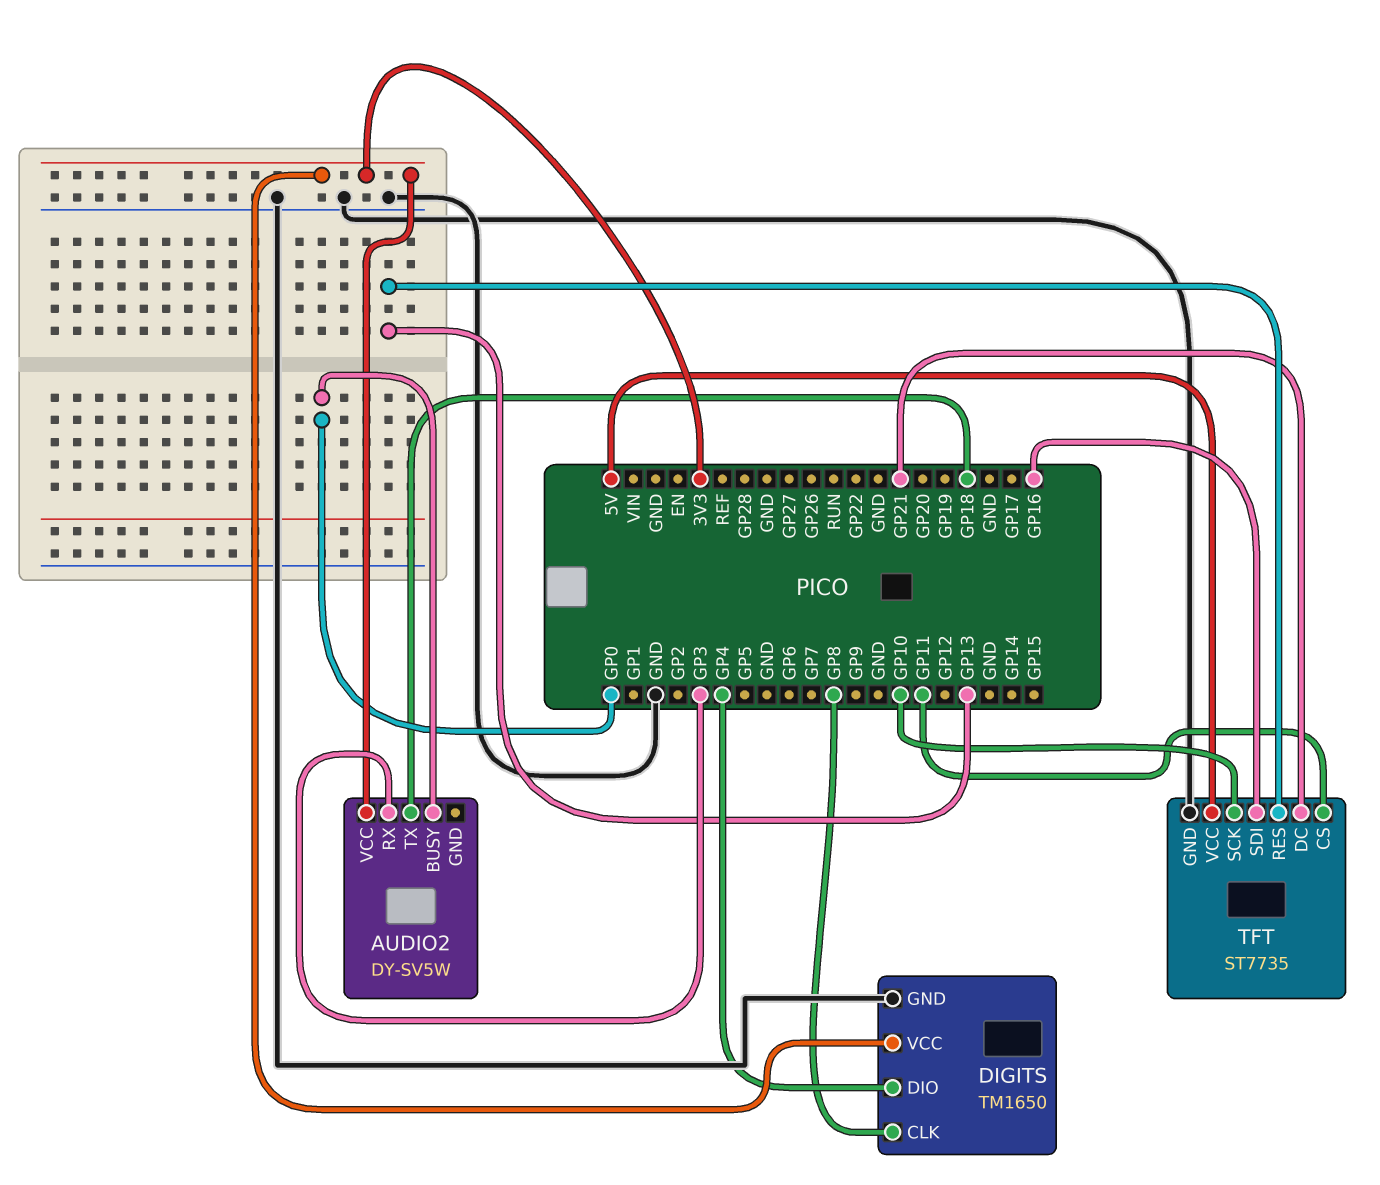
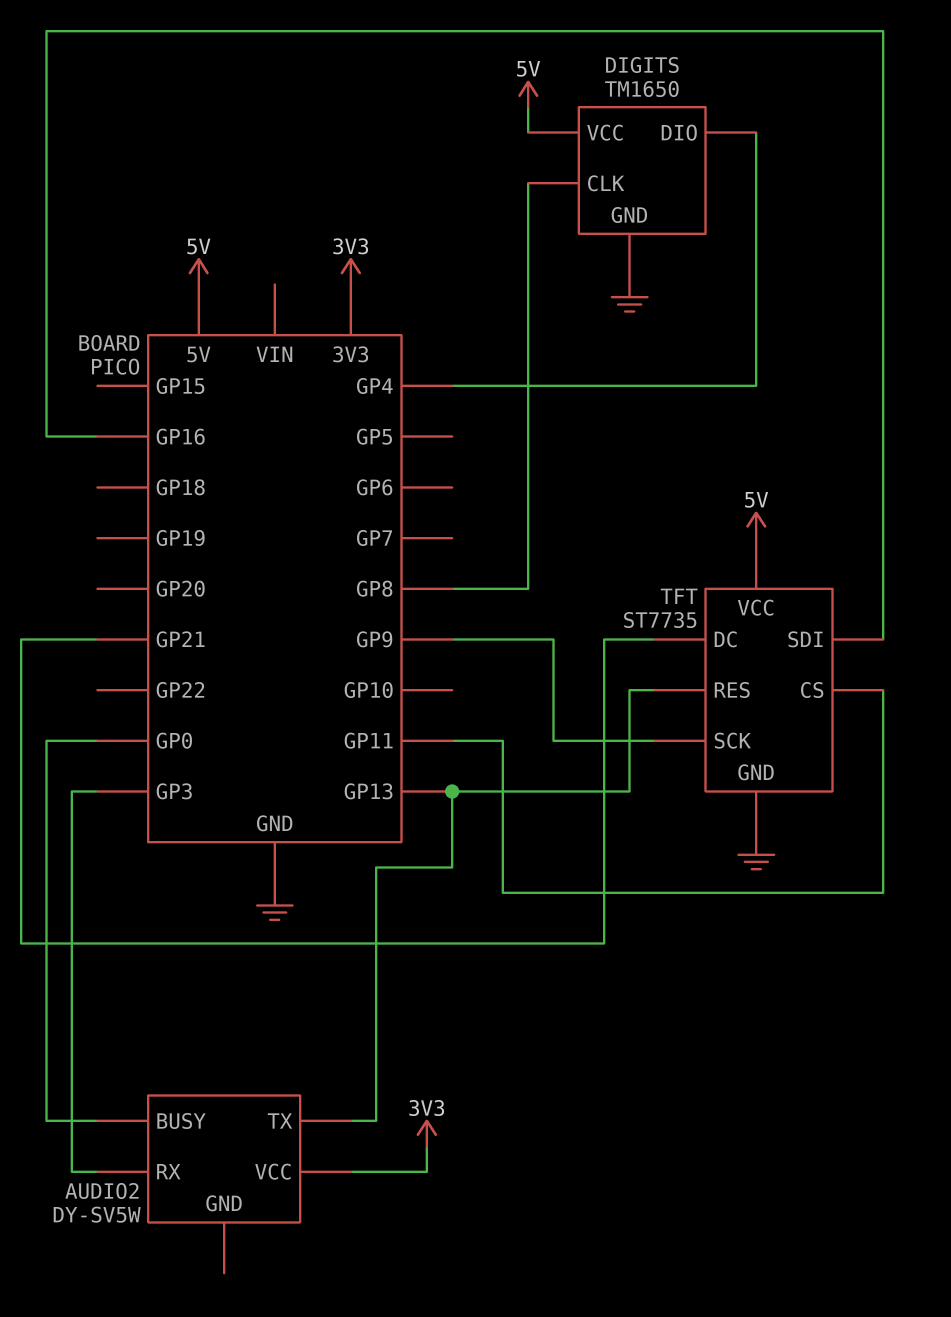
AUDIO2 pin TX: GP18 -> GP13
DIGITS pin VCC: 3V3 -> 5V
TFT pin SCK: GP10 -> GP9

